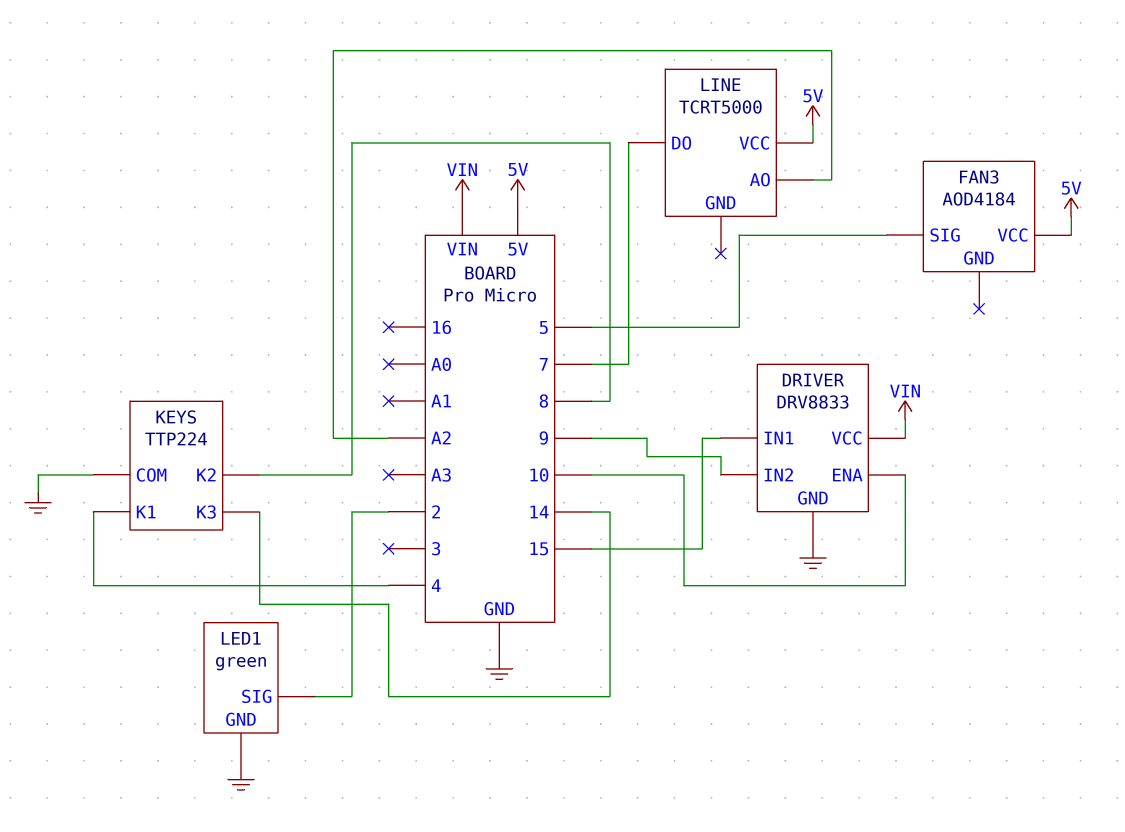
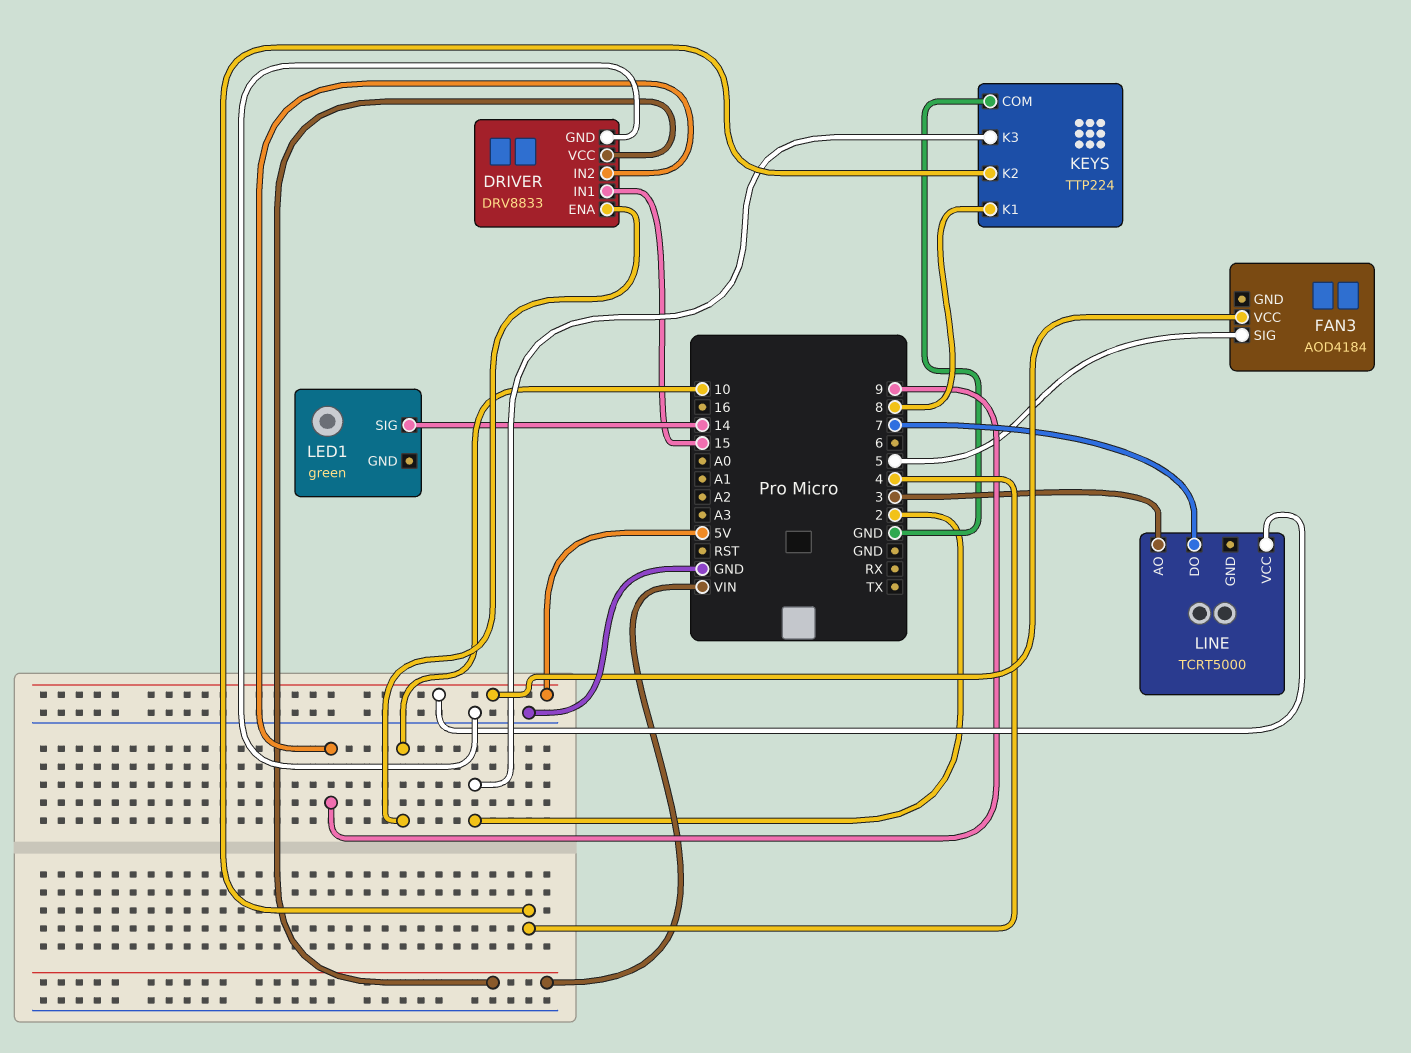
KEYS pin K1: 4 -> 8
KEYS pin K2: 8 -> 4
KEYS pin K3: 14 -> 2
LED1 pin GND: GND -> none
LED1 pin SIG: 2 -> 14
LINE pin AO: A2 -> 3

